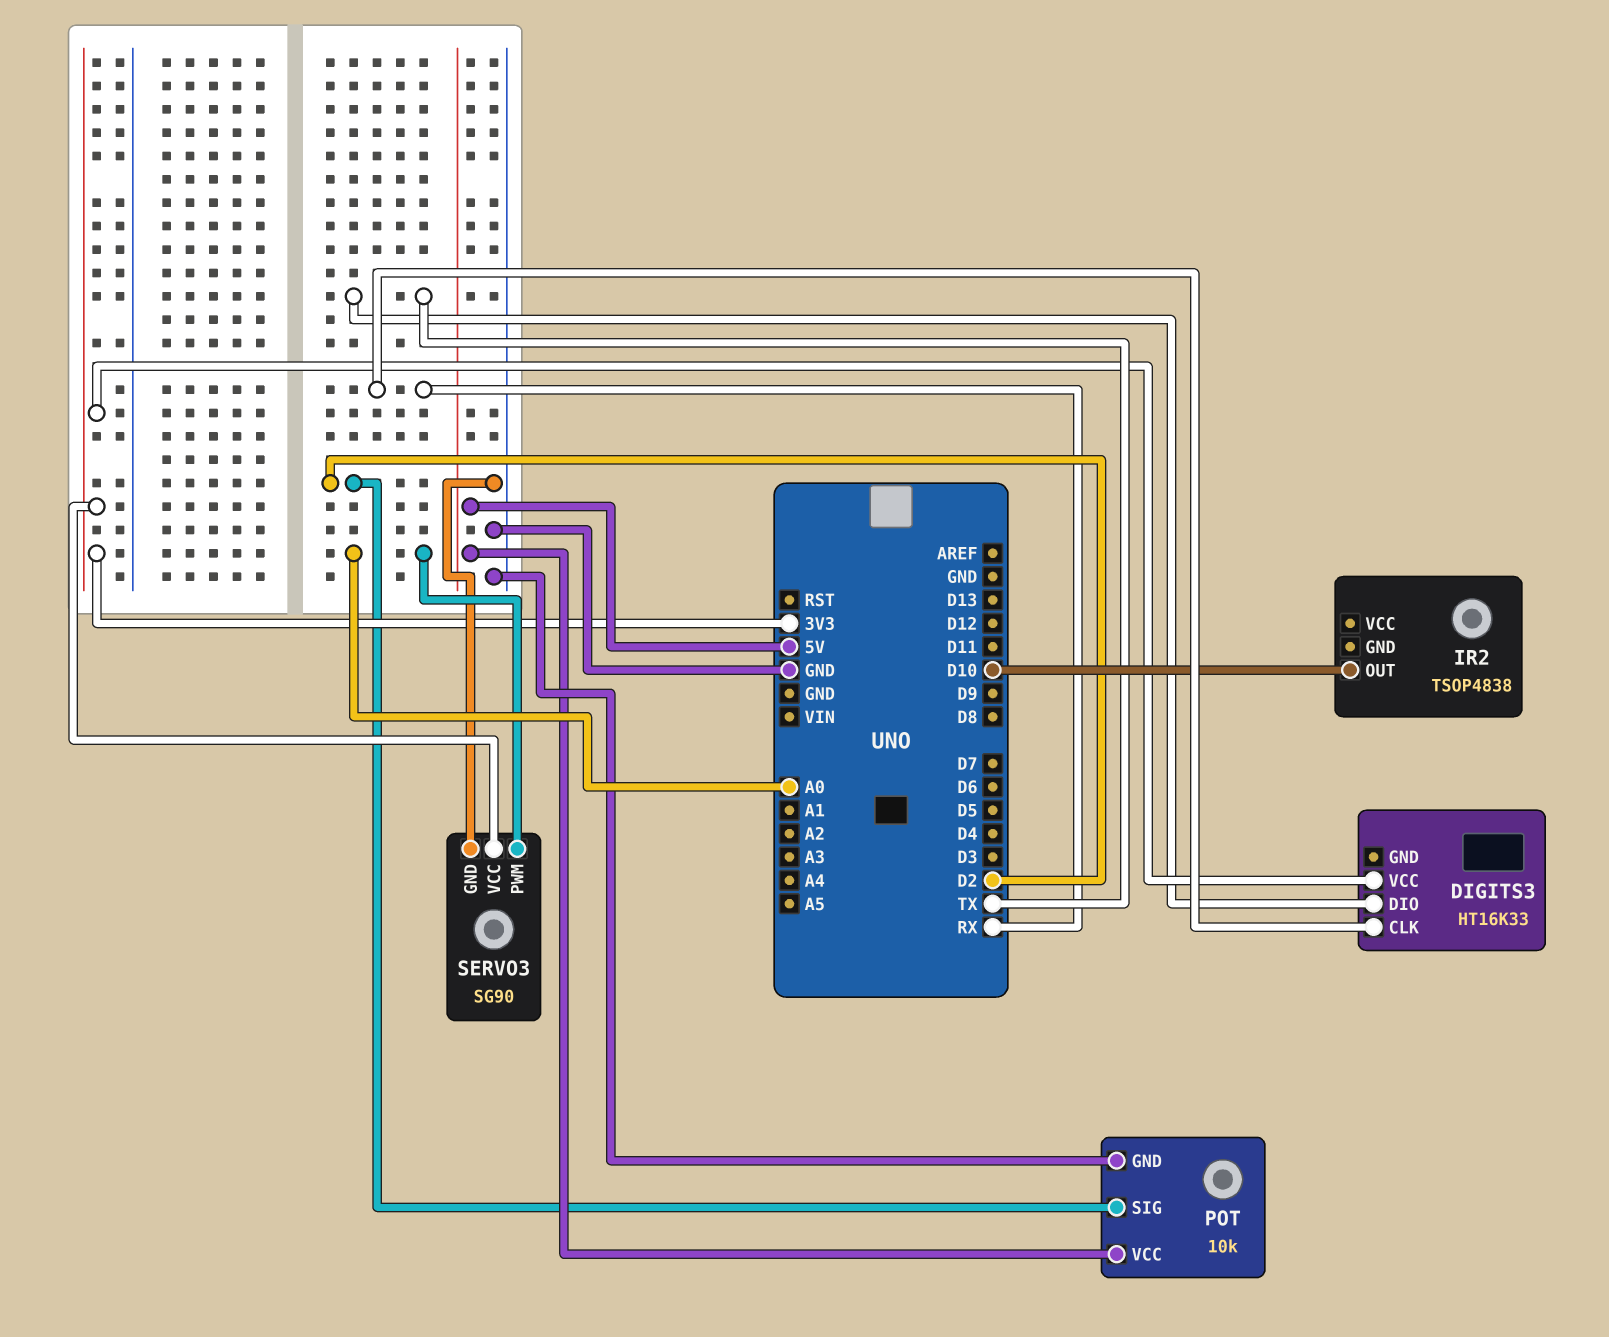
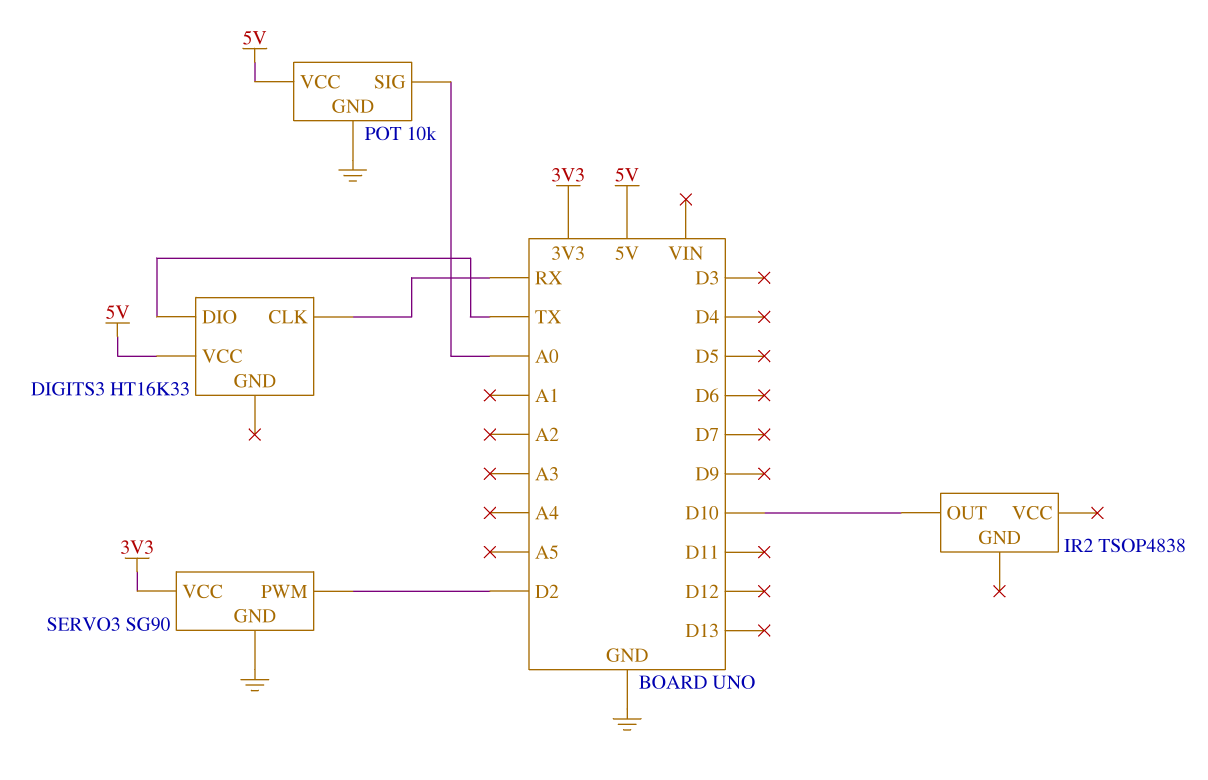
DIGITS3 pin VCC: 3V3 -> 5V
POT pin SIG: D2 -> A0
SERVO3 pin PWM: A0 -> D2

